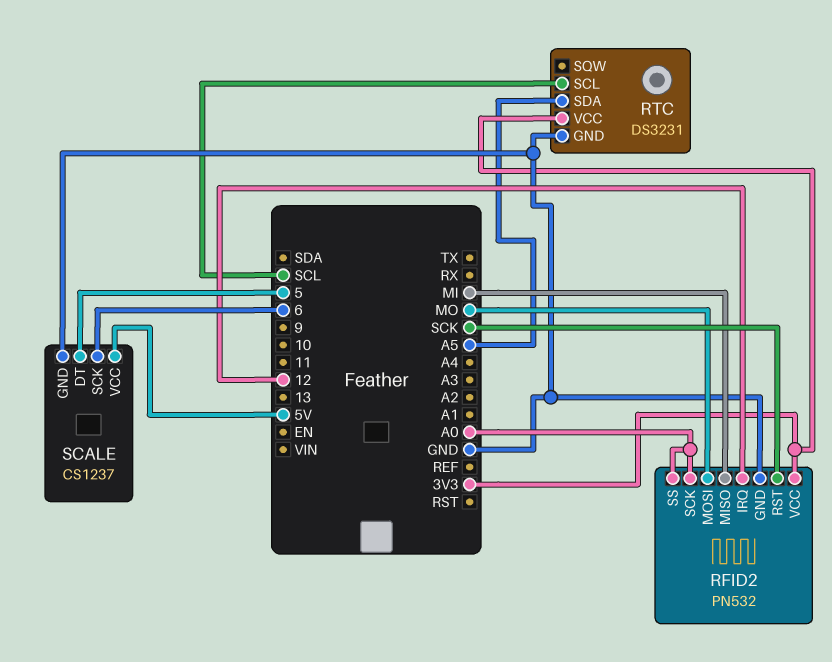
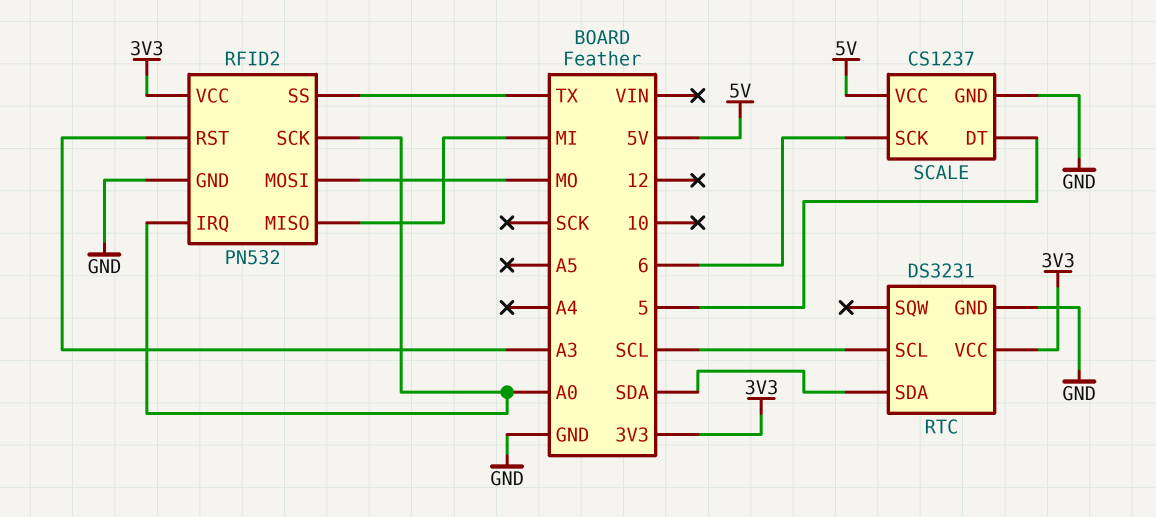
RFID2 pin IRQ: 12 -> A0
RFID2 pin RST: SCK -> A3
RFID2 pin SS: A0 -> TX
RTC pin SDA: A5 -> SDA

